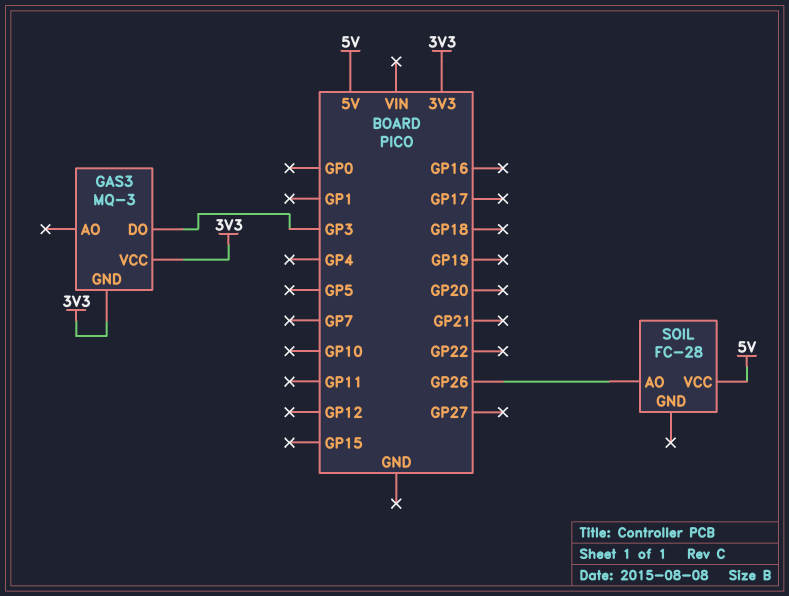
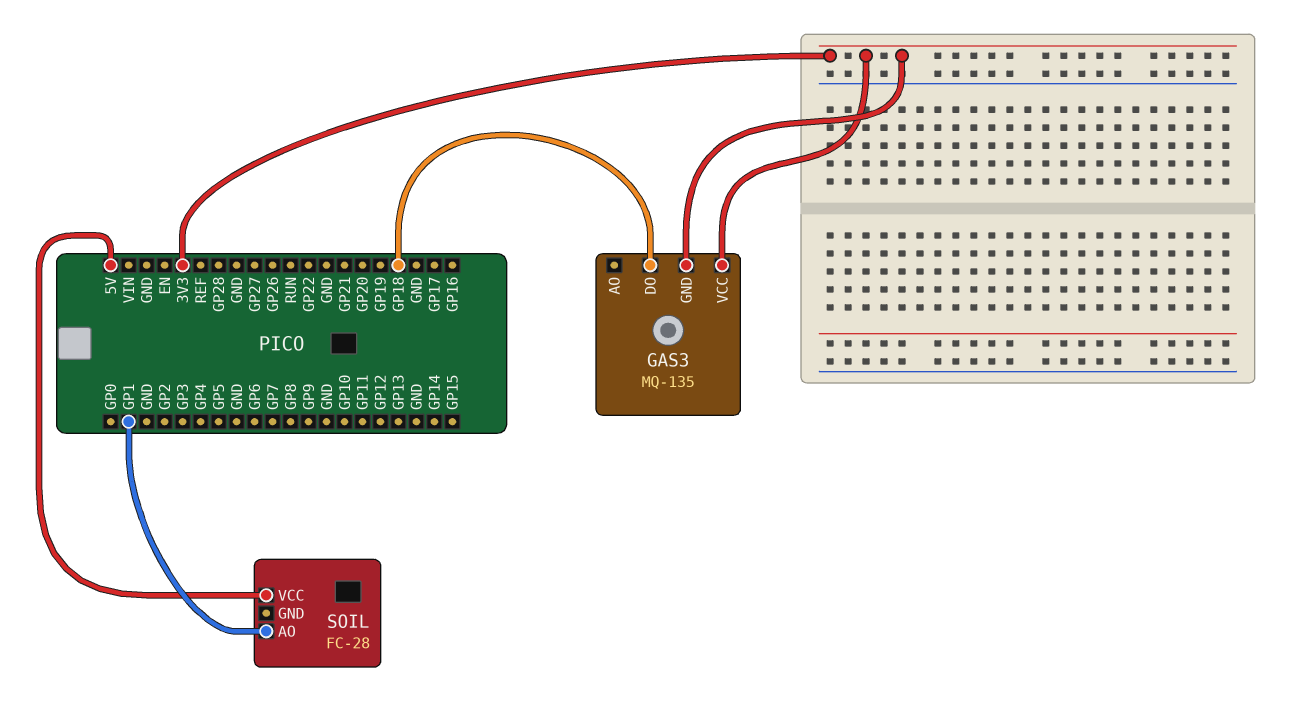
GAS3: MQ-3 -> MQ-135
GAS3 pin DO: GP3 -> GP18
SOIL pin AO: GP26 -> GP1

